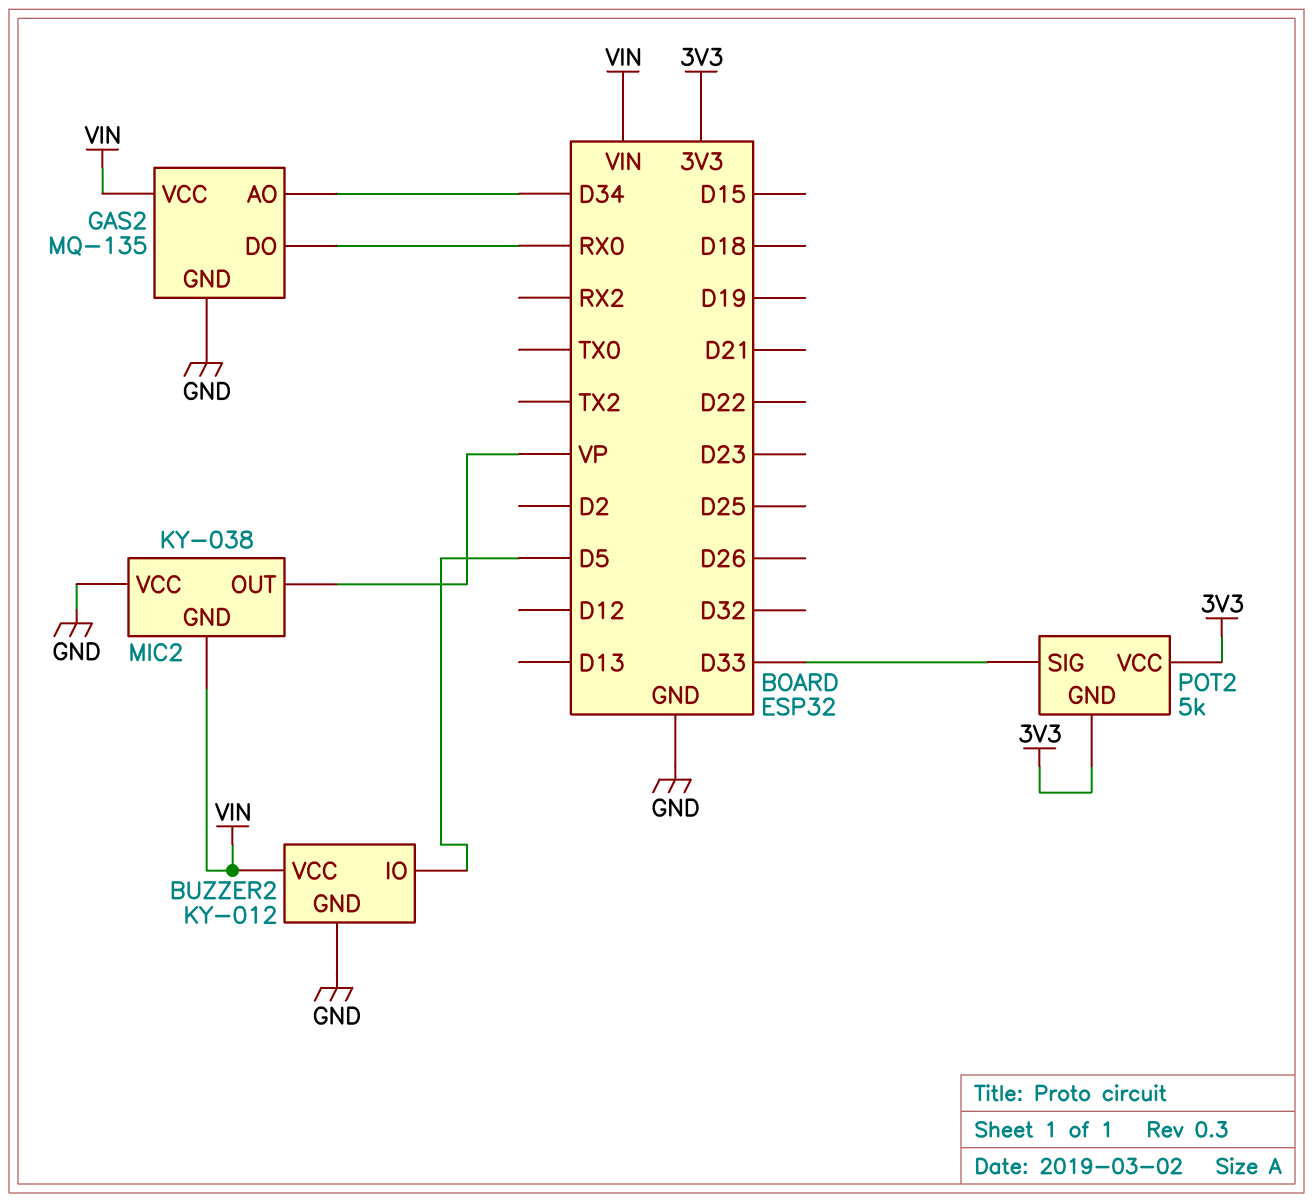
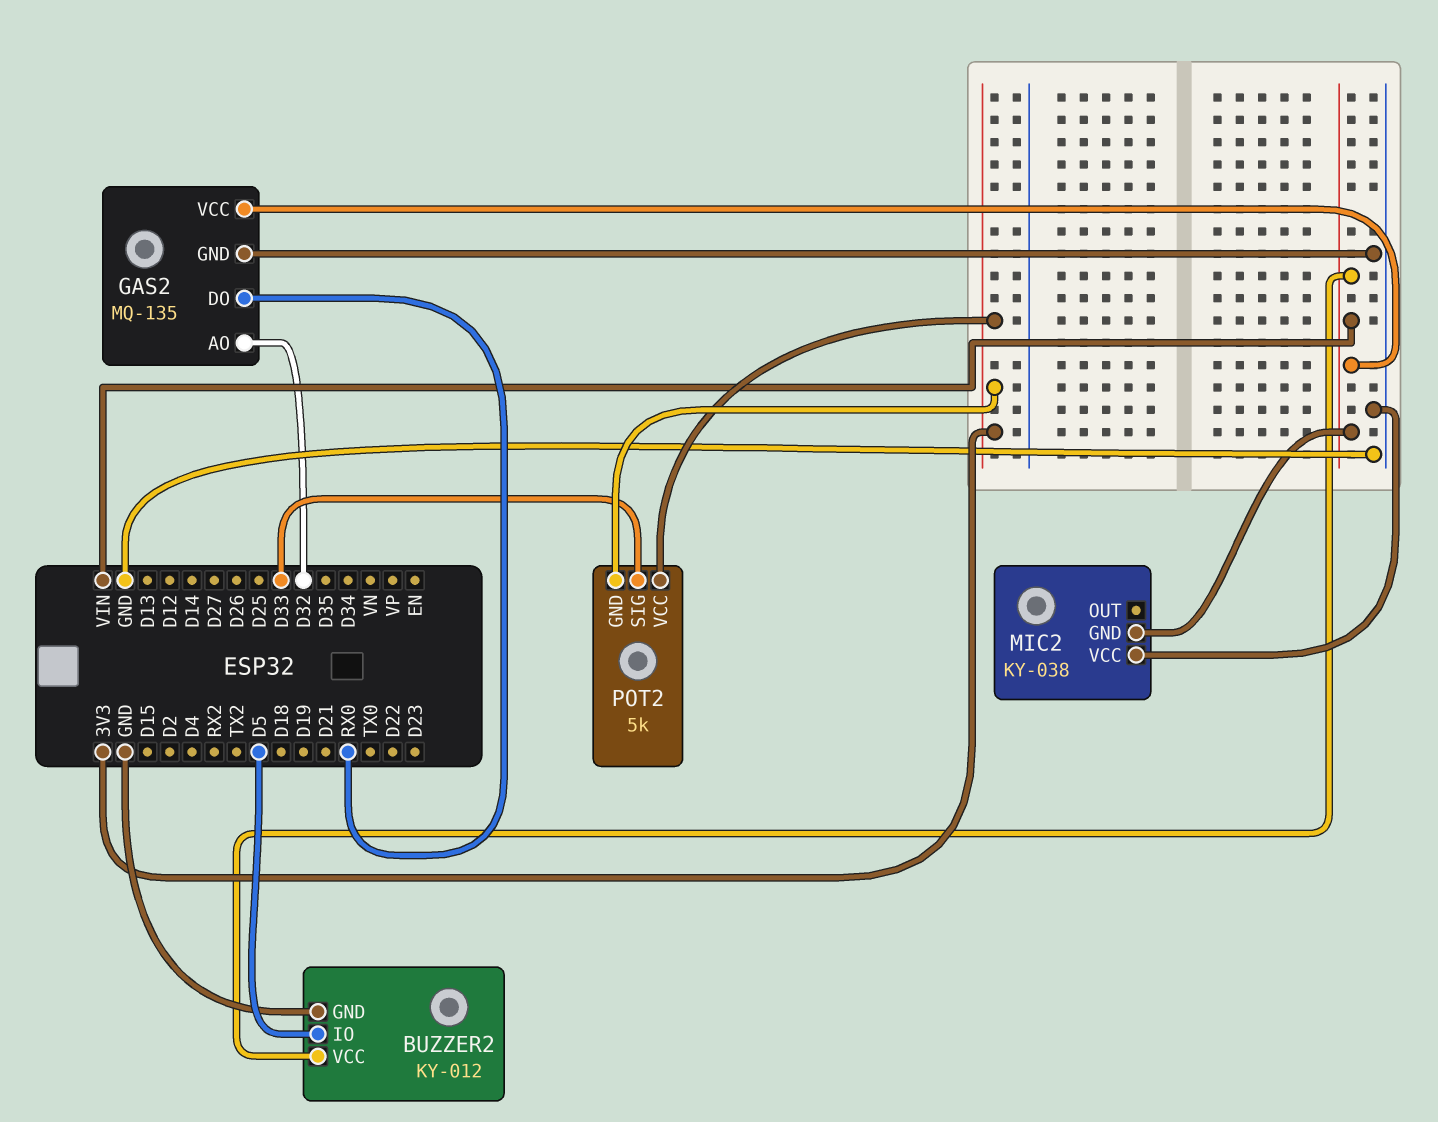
GAS2 pin AO: D34 -> D32
MIC2 pin OUT: VP -> none

